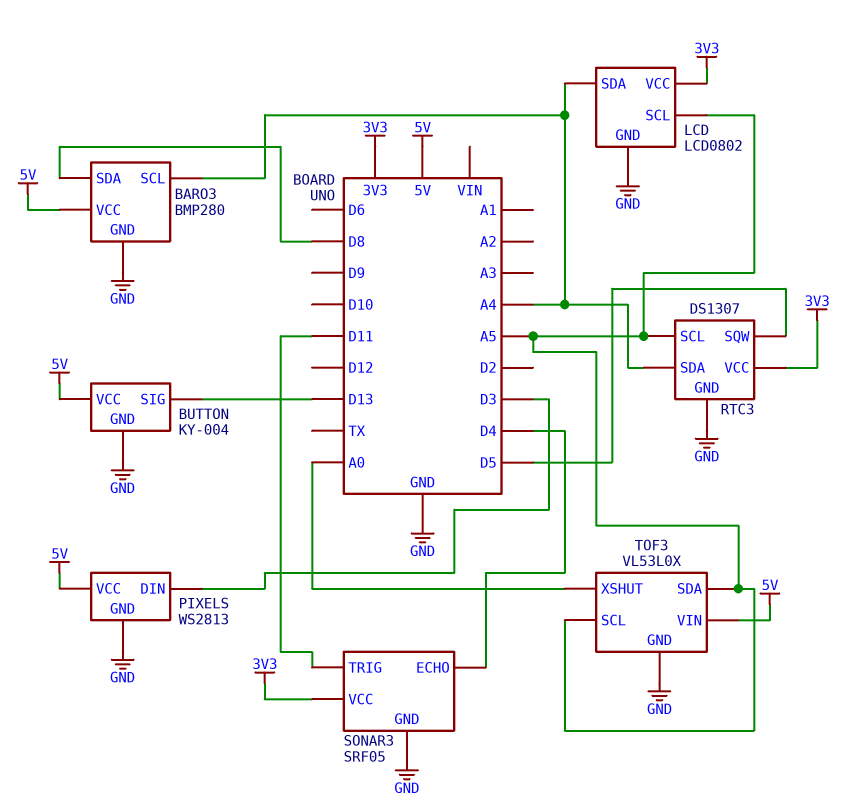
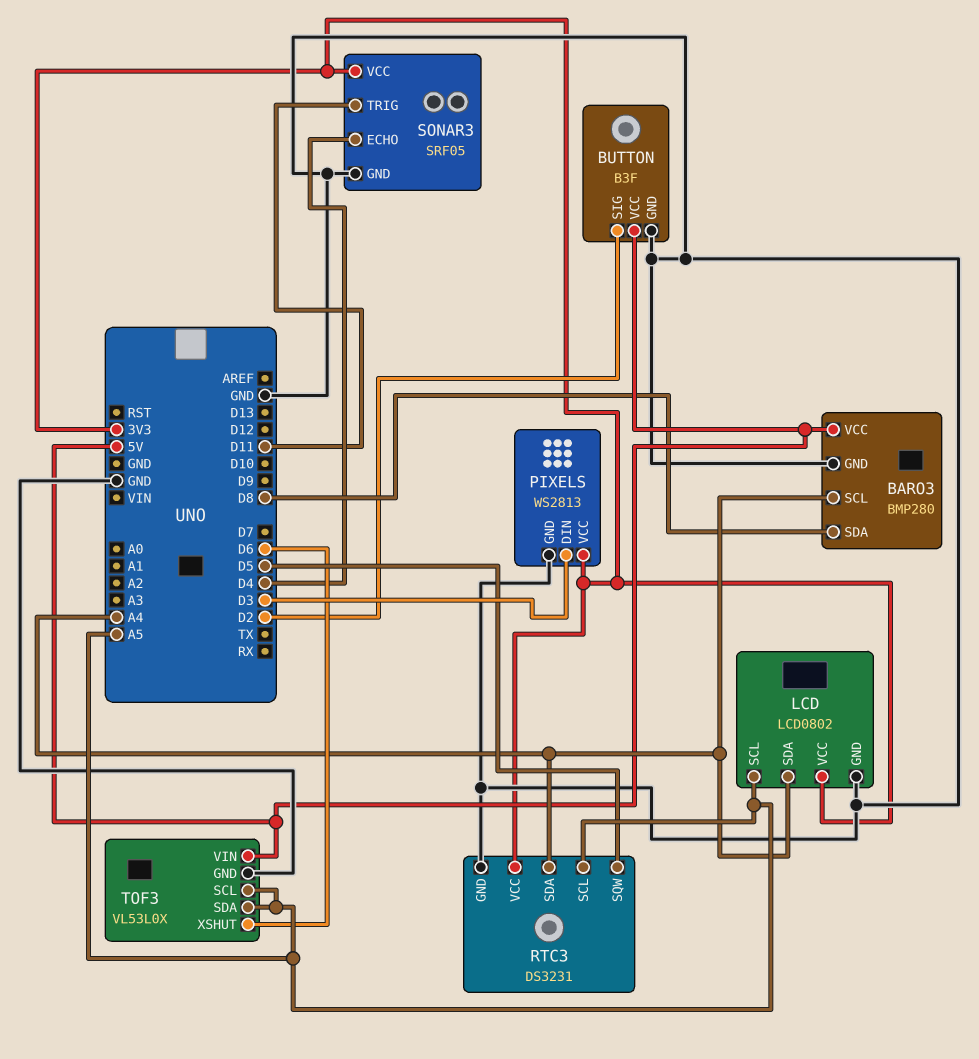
BUTTON: KY-004 -> B3F
BUTTON pin SIG: D13 -> D2
PIXELS pin VCC: 5V -> 3V3
RTC3: DS1307 -> DS3231
TOF3 pin XSHUT: A0 -> D6

